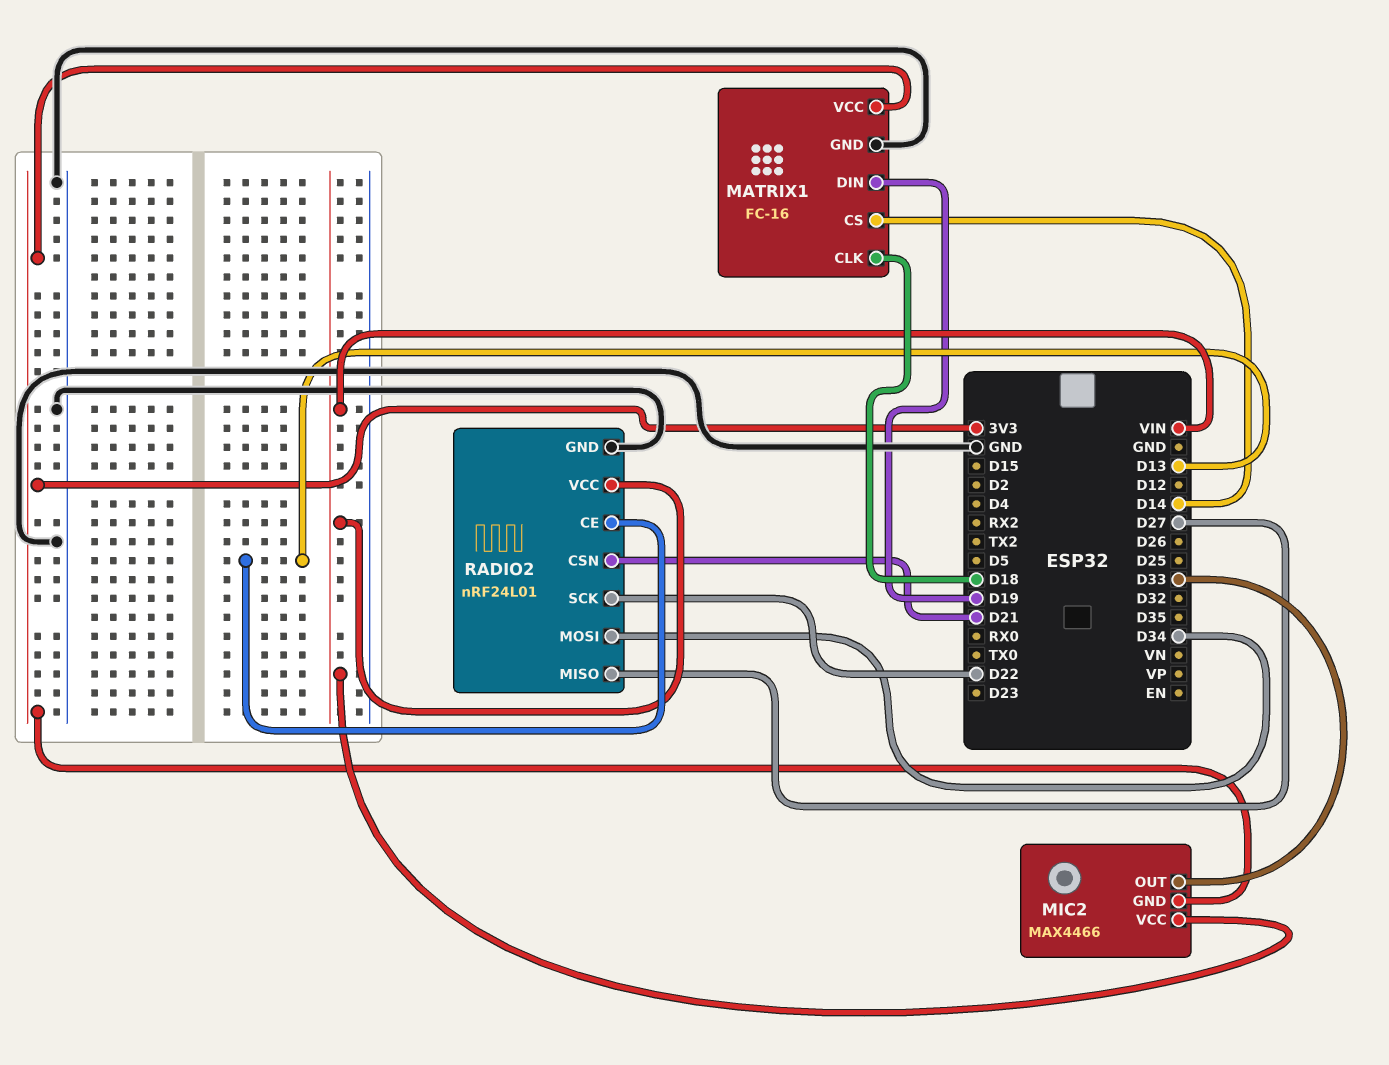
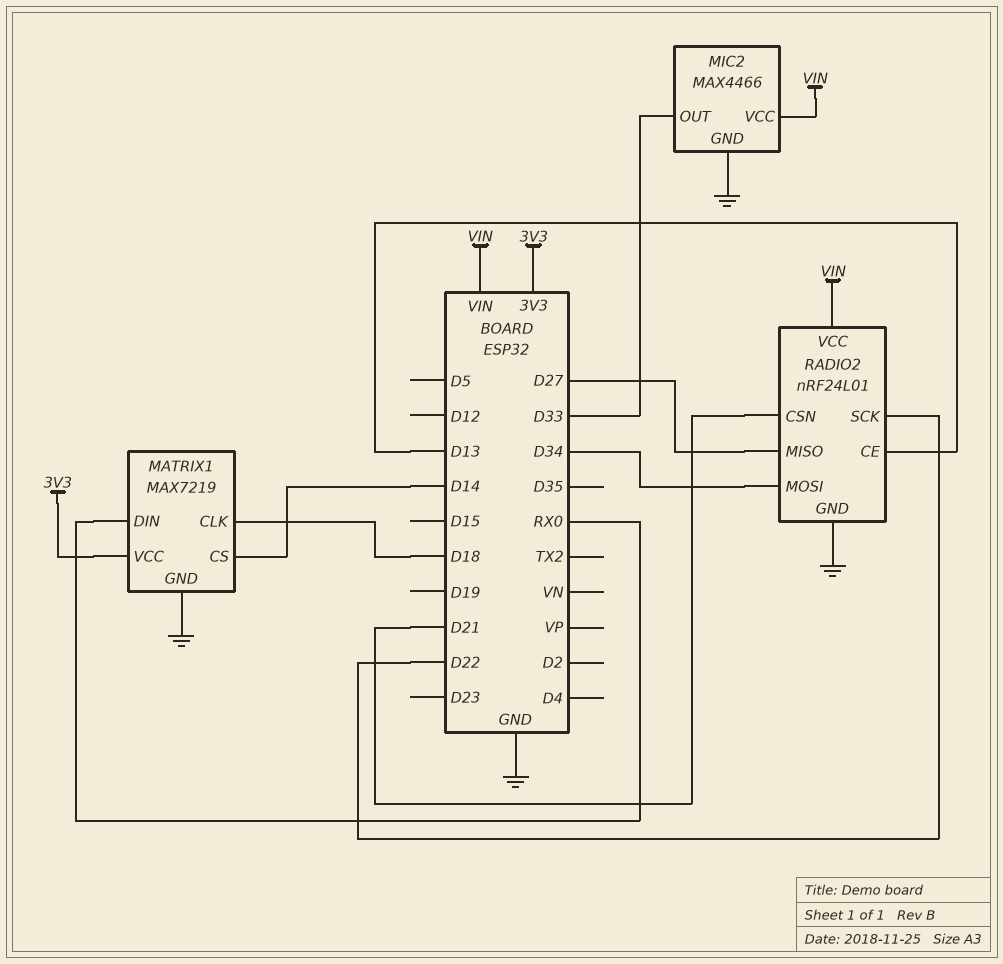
MATRIX1: FC-16 -> MAX7219
MATRIX1 pin DIN: D19 -> RX0
MIC2 pin GND: 3V3 -> GND

